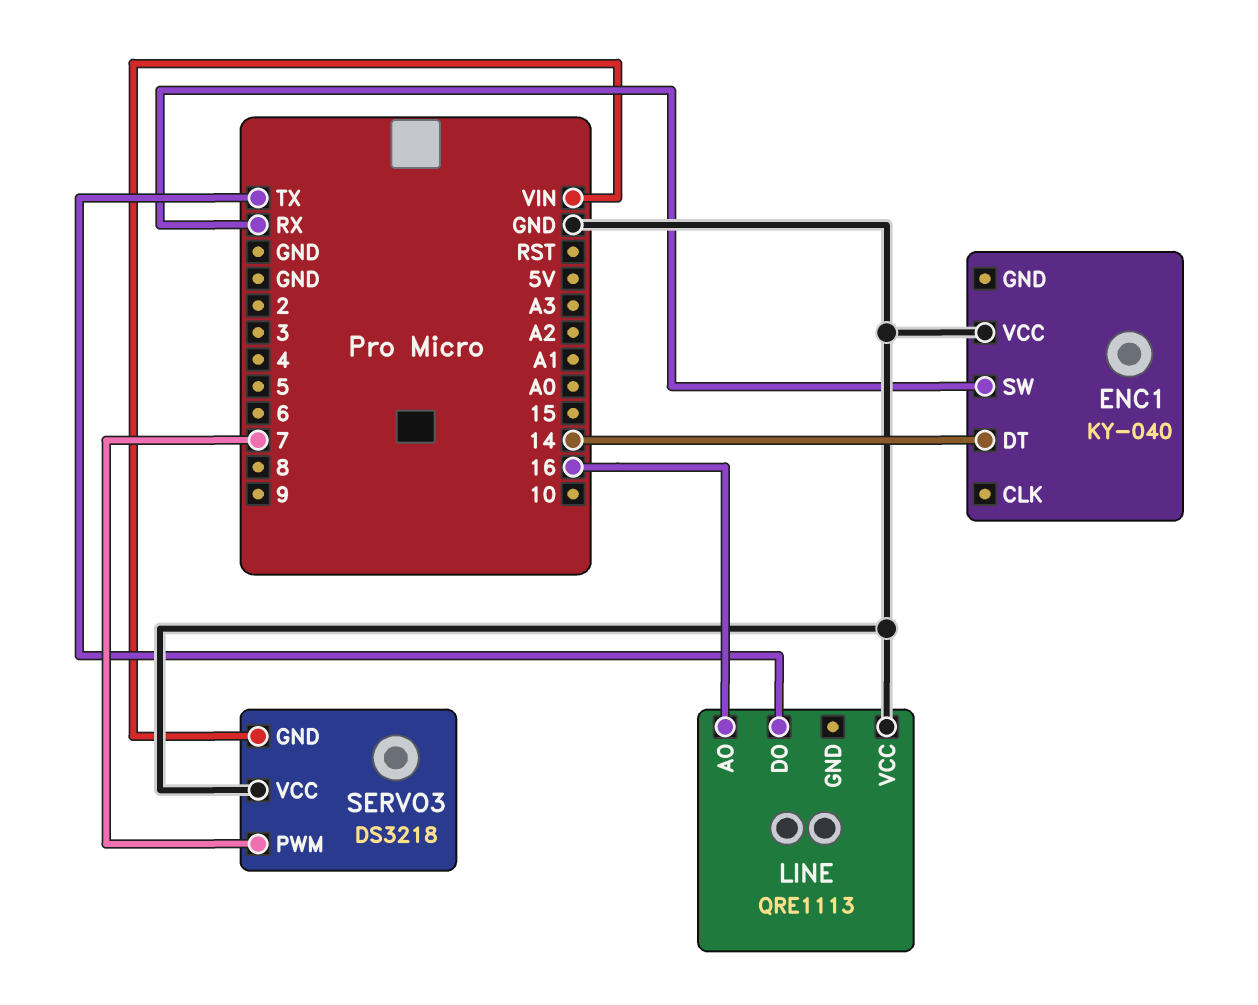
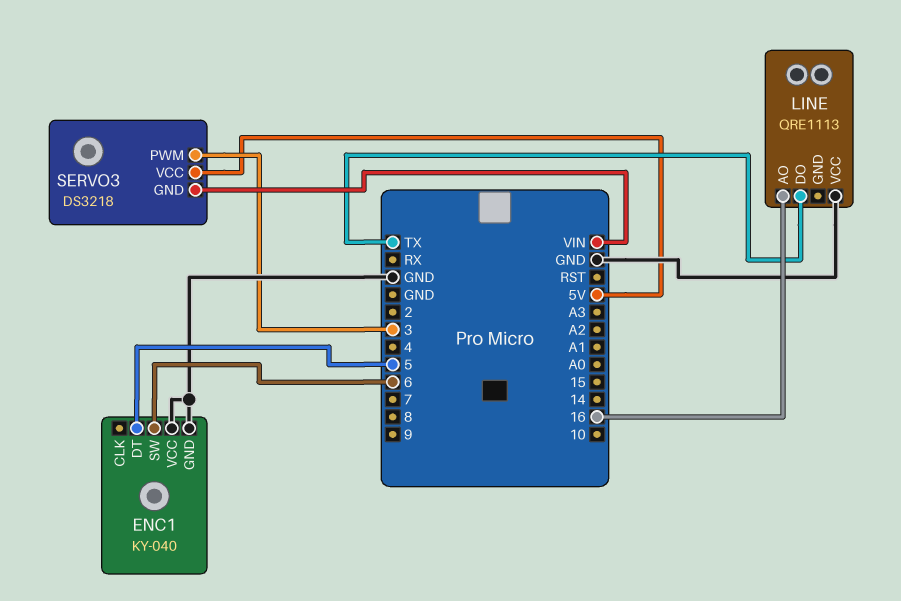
ENC1 pin DT: 14 -> 5
ENC1 pin GND: none -> GND
ENC1 pin SW: RX -> 6
SERVO3 pin PWM: 7 -> 3
SERVO3 pin VCC: GND -> 5V

